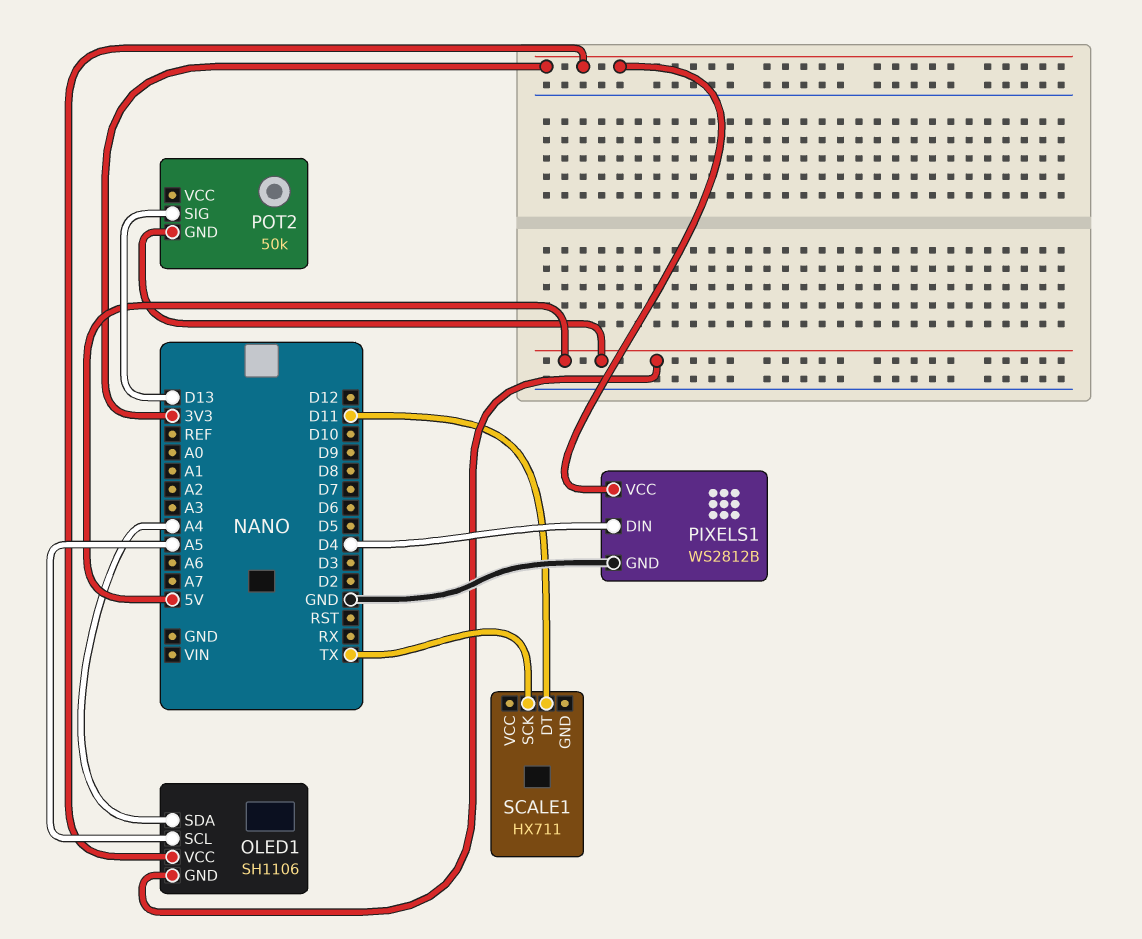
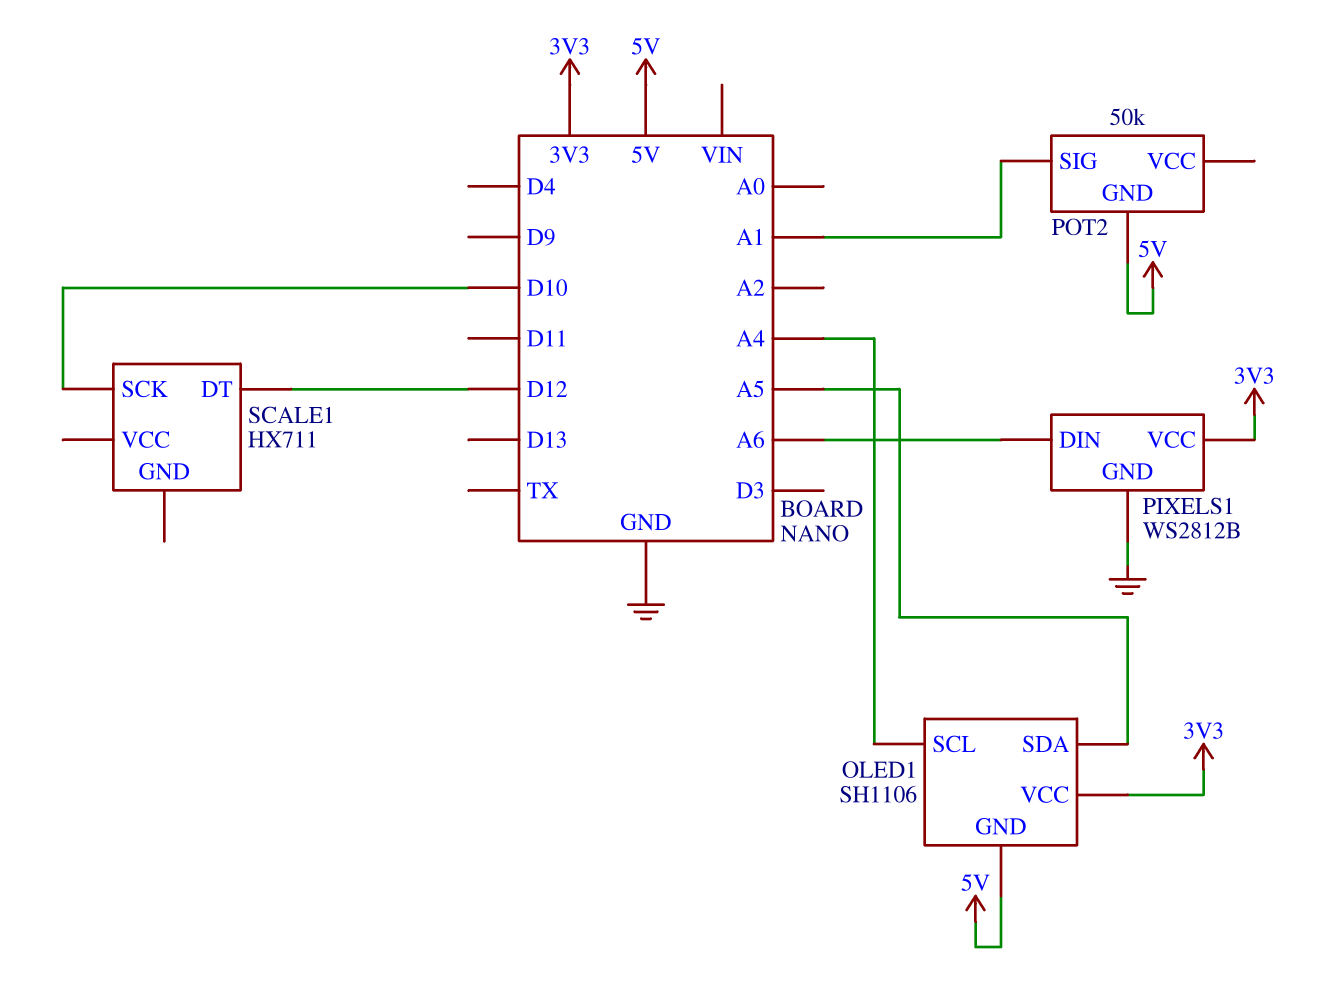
OLED1 pin SCL: A5 -> A4
OLED1 pin SDA: A4 -> A5
PIXELS1 pin DIN: D4 -> A6
POT2 pin SIG: D13 -> A1
SCALE1 pin DT: D11 -> D12
SCALE1 pin SCK: TX -> D10

